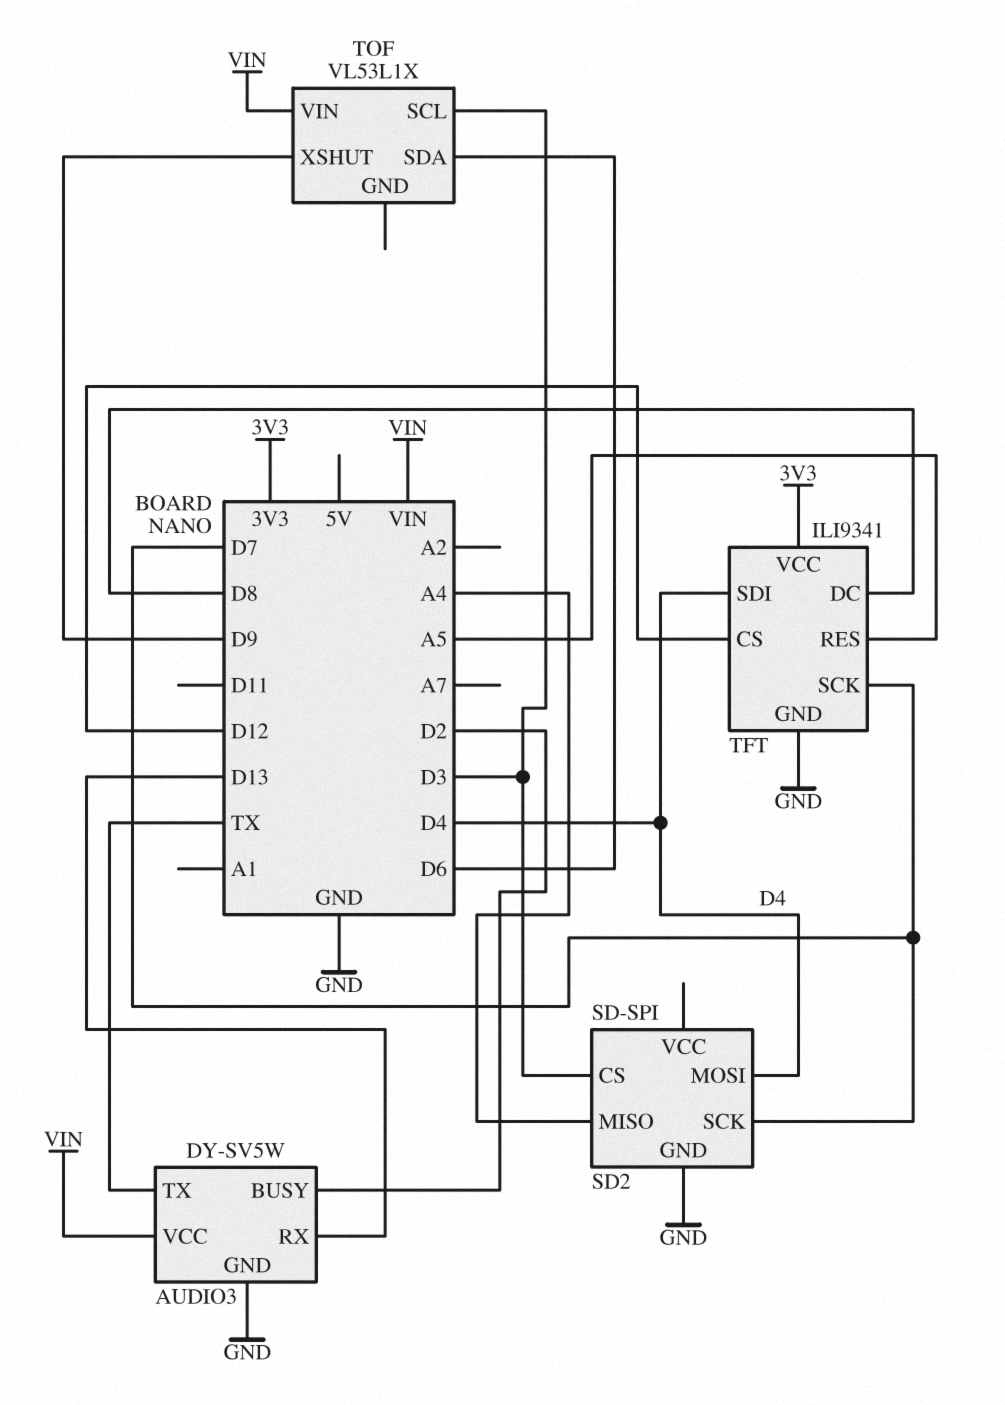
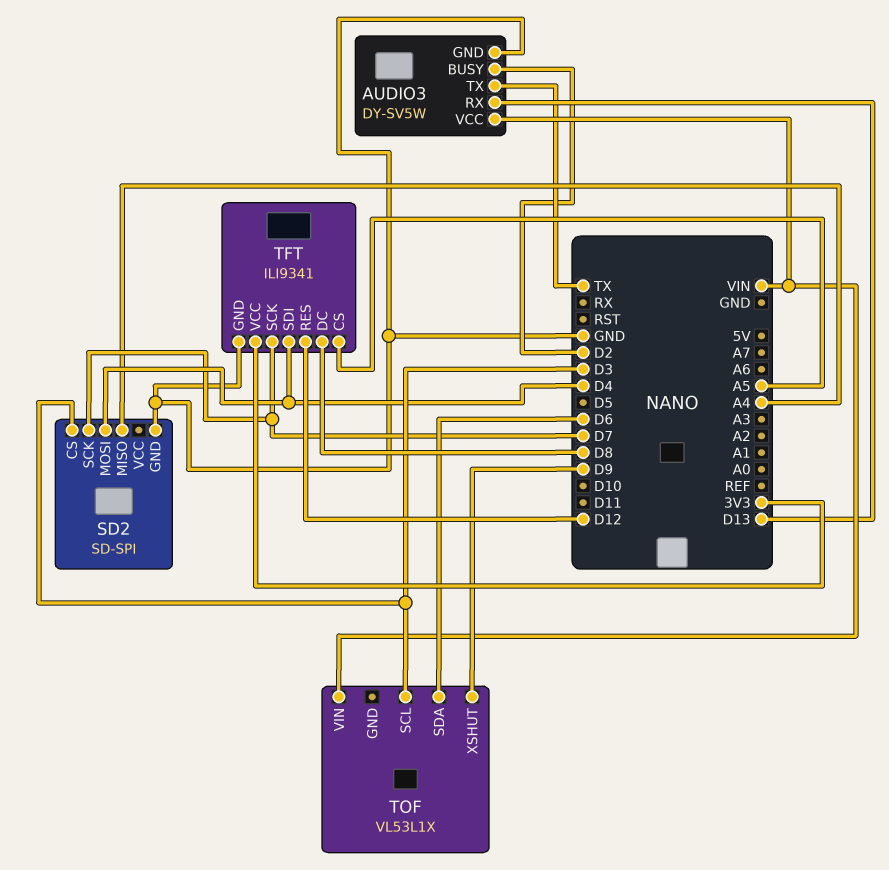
TFT pin CS: D12 -> A5
TFT pin RES: A5 -> D12

